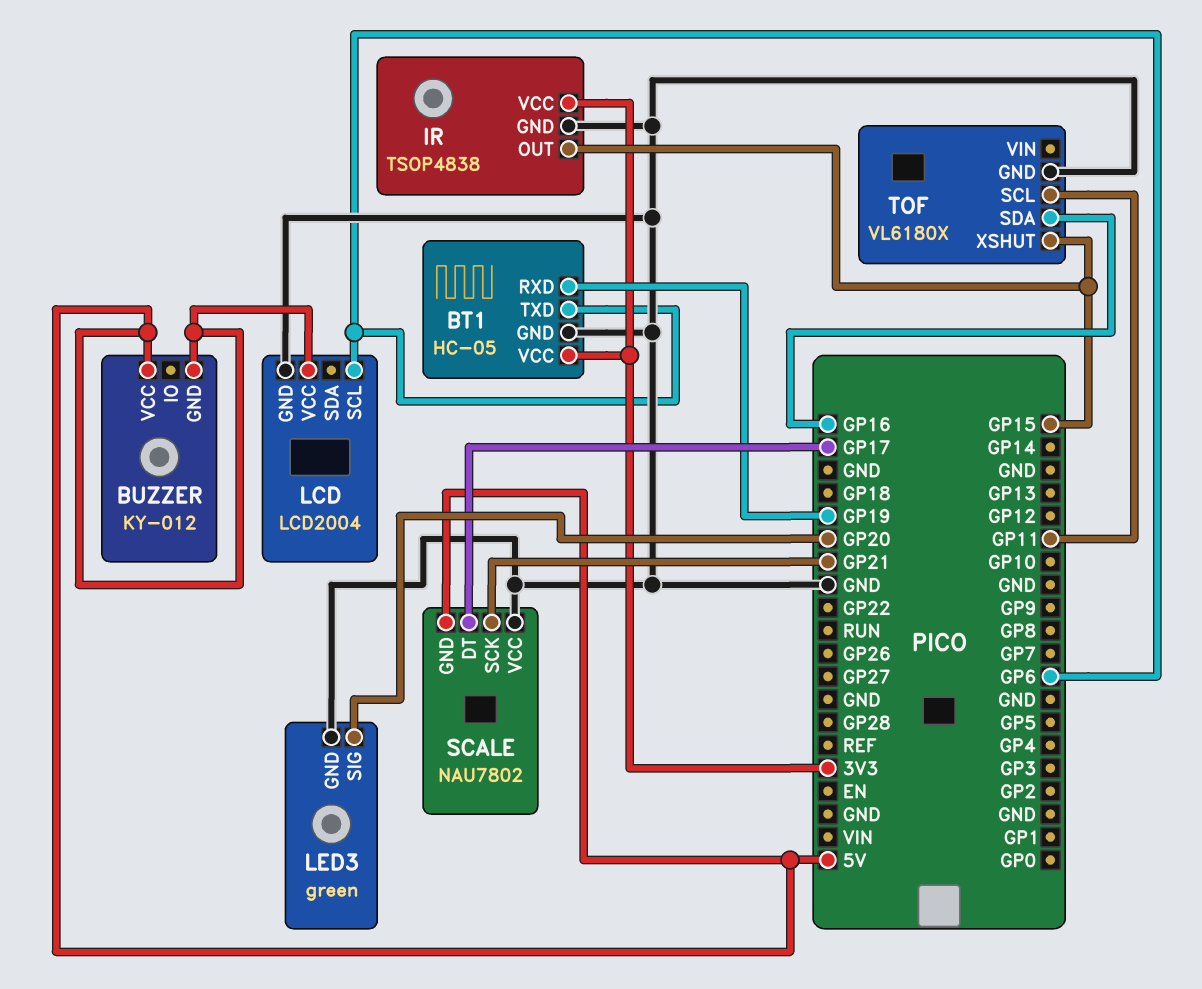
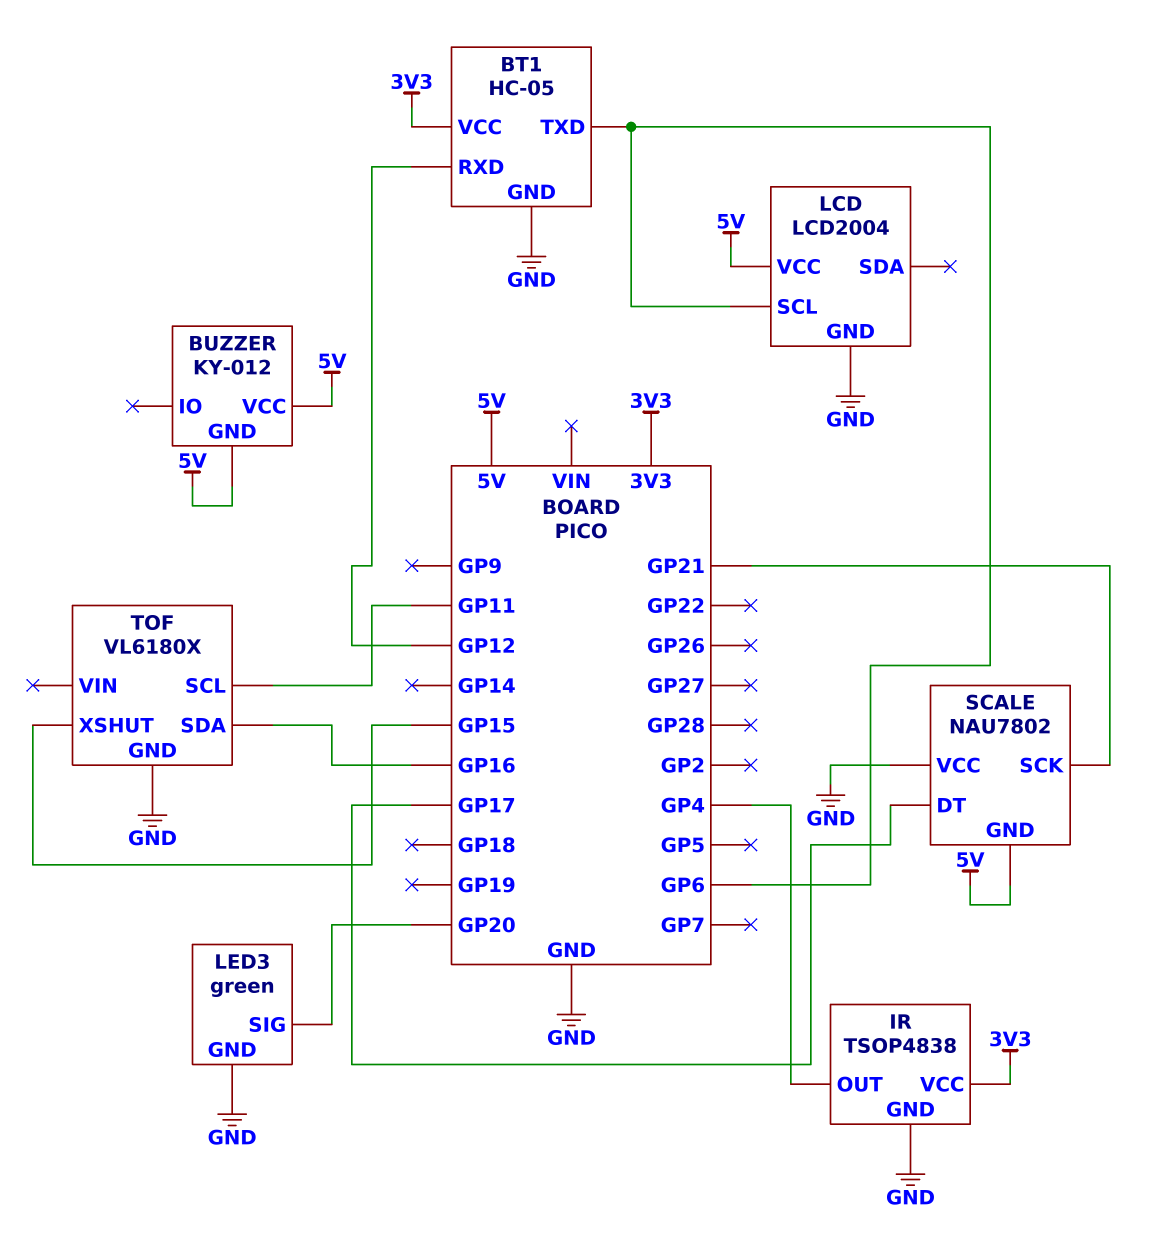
BT1 pin RXD: GP19 -> GP12
IR pin OUT: GP15 -> GP4

